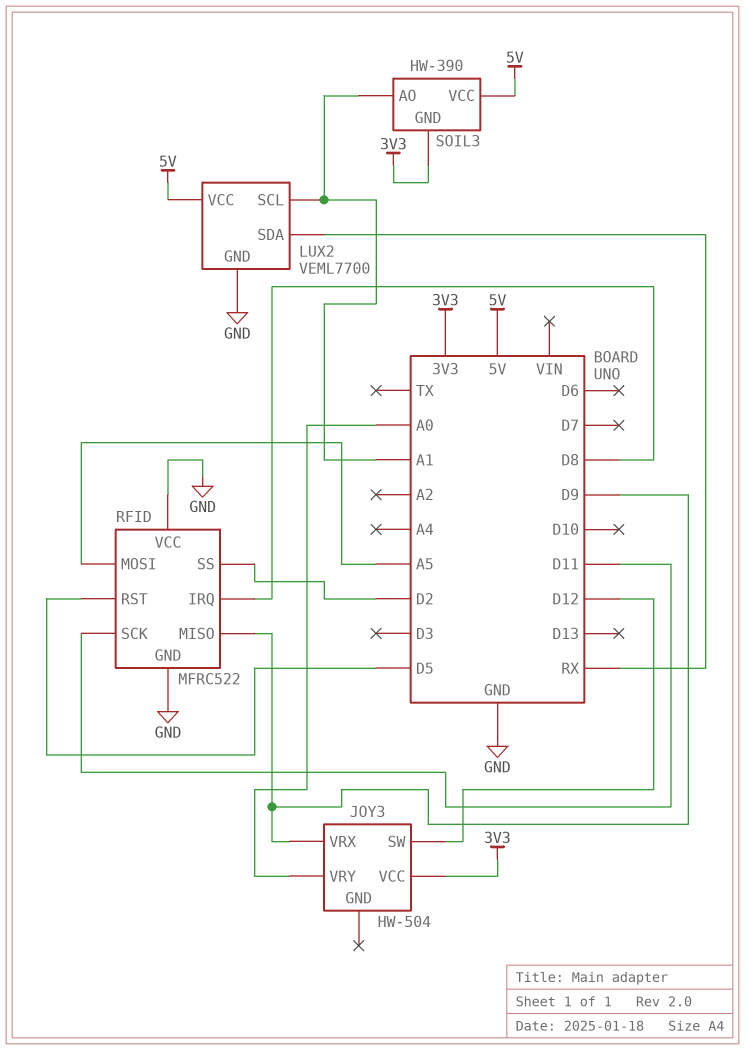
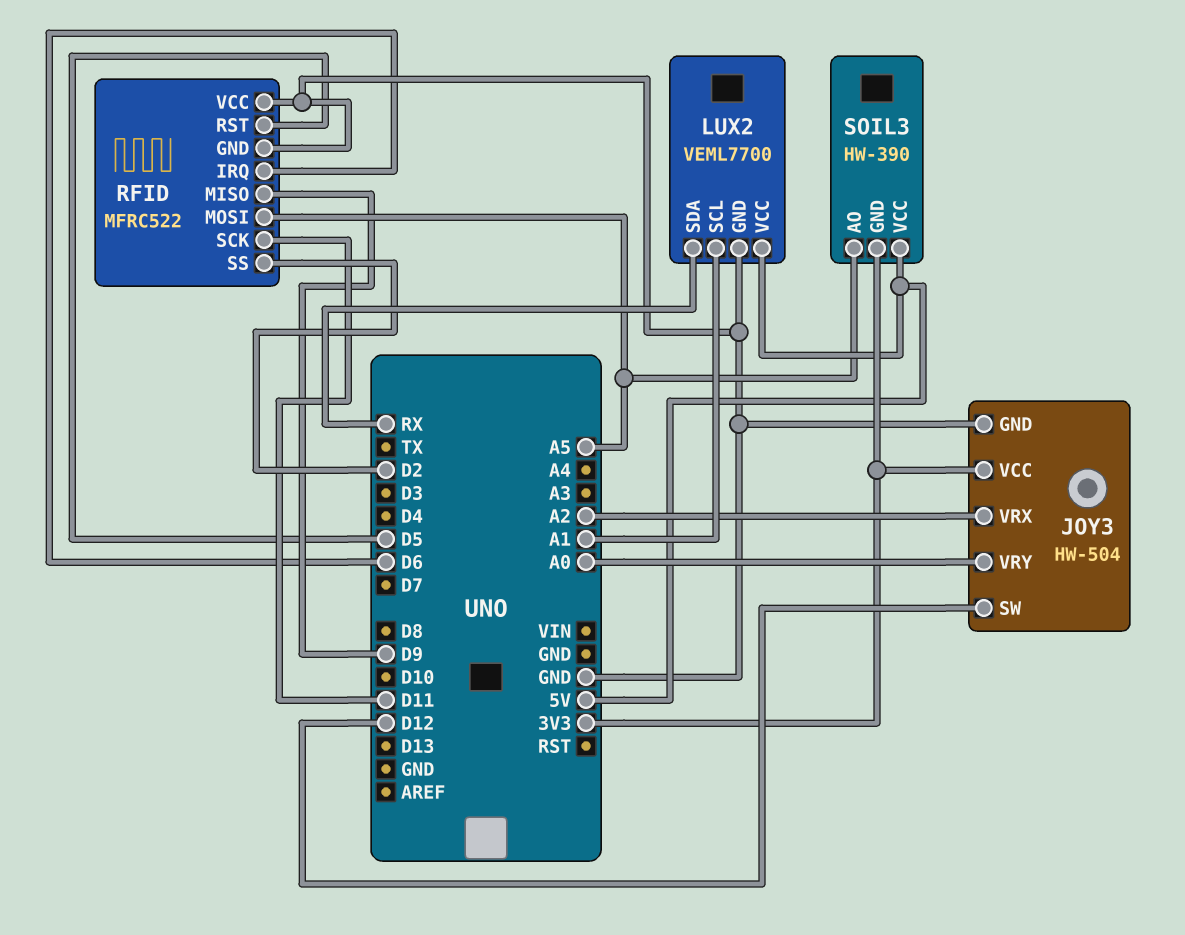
JOY3 pin GND: none -> GND
JOY3 pin VRX: D9 -> A2
RFID pin IRQ: D8 -> D6
SOIL3 pin AO: A1 -> A5

